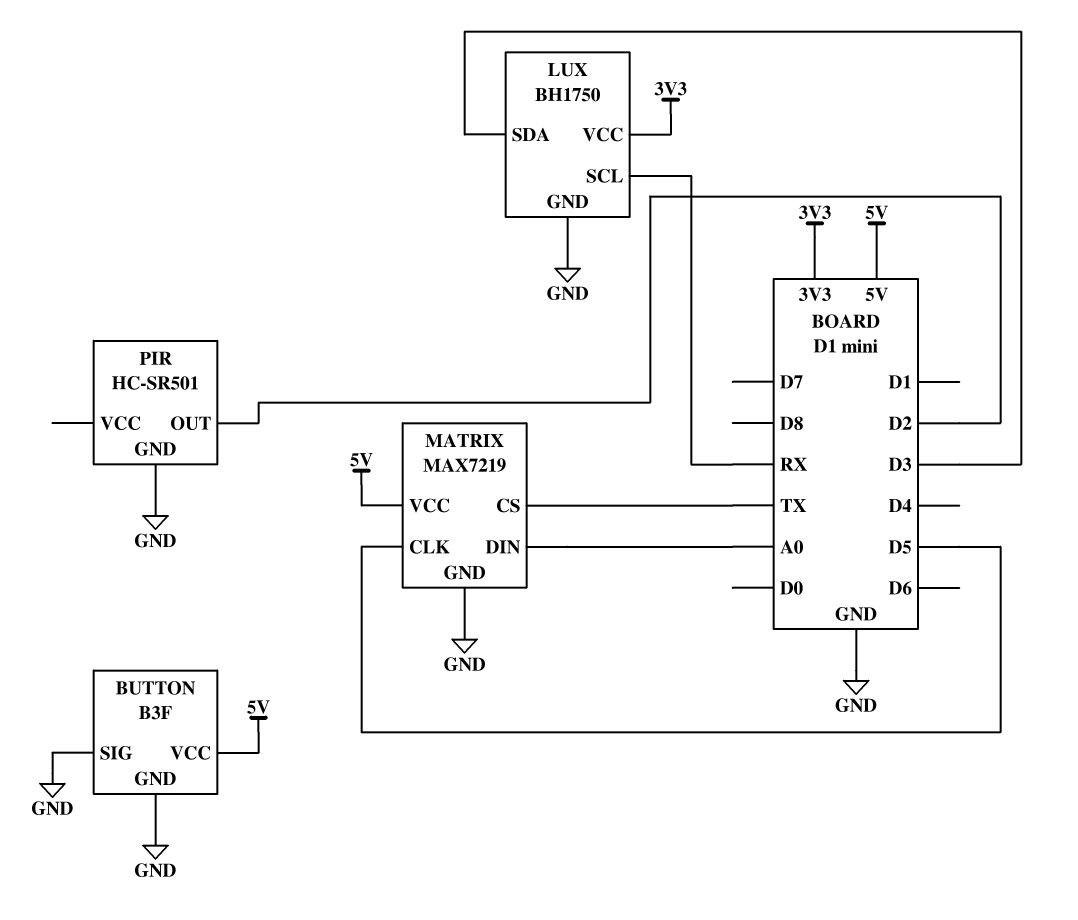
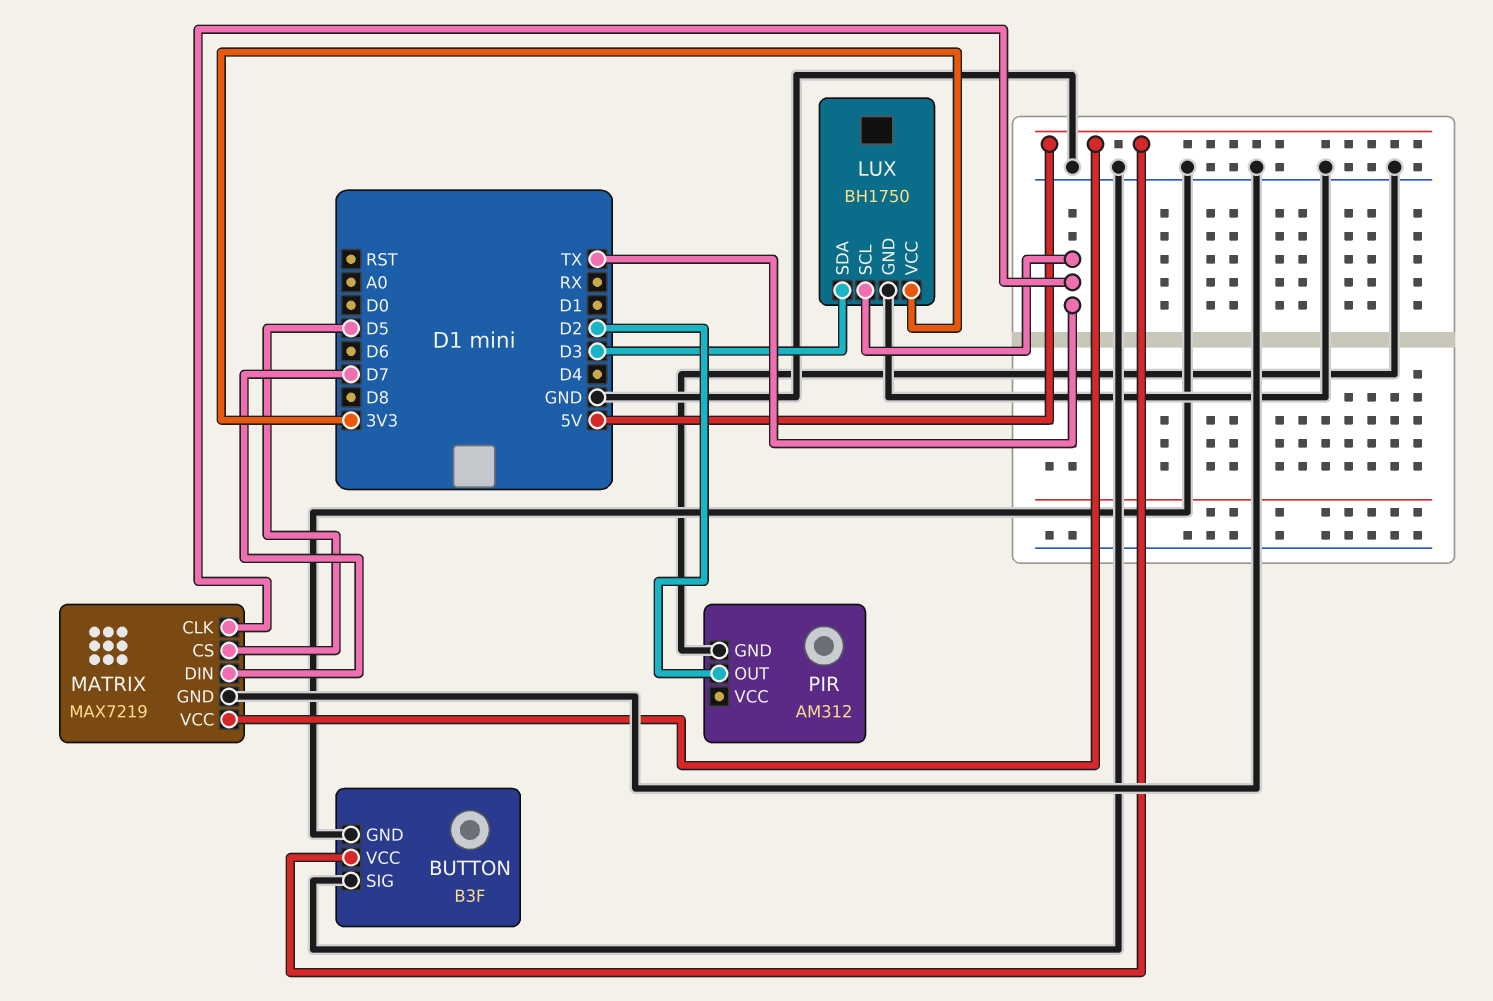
LUX pin SCL: RX -> TX
MATRIX pin CLK: D5 -> TX
MATRIX pin CS: TX -> D5
MATRIX pin DIN: A0 -> D7
PIR: HC-SR501 -> AM312

